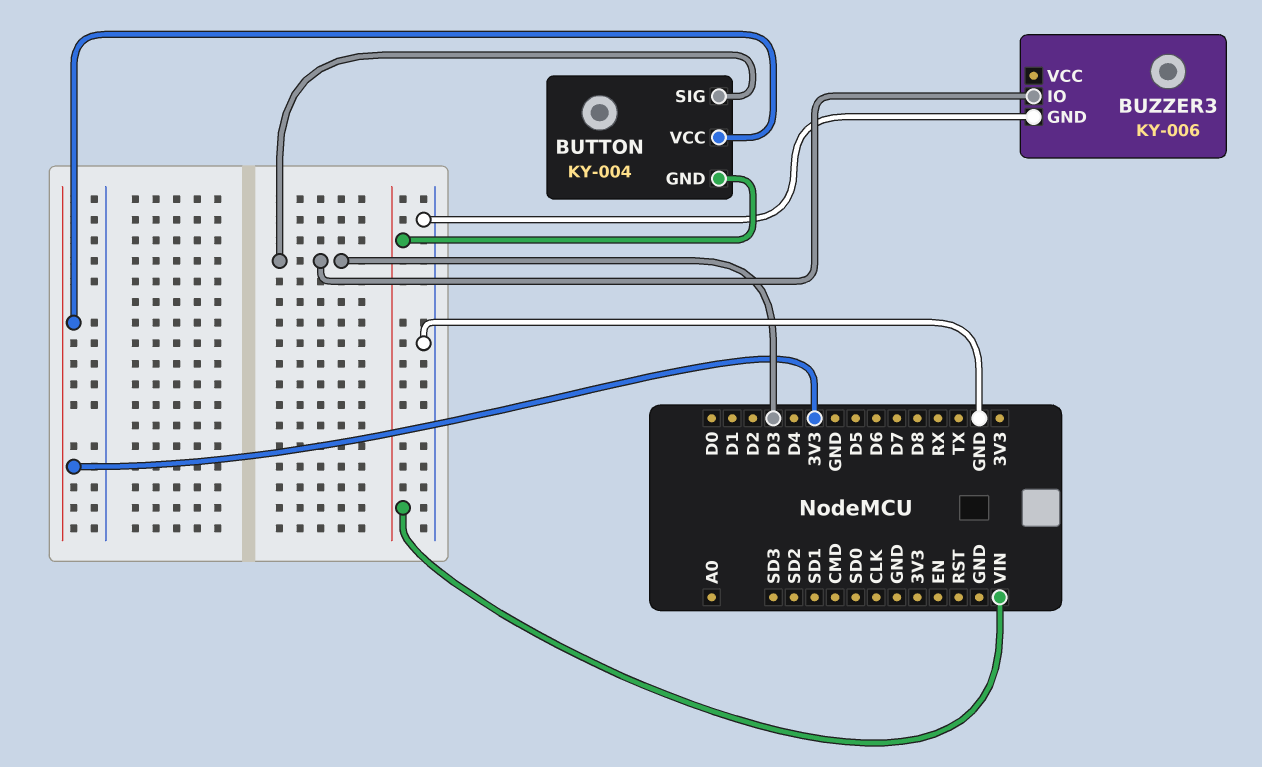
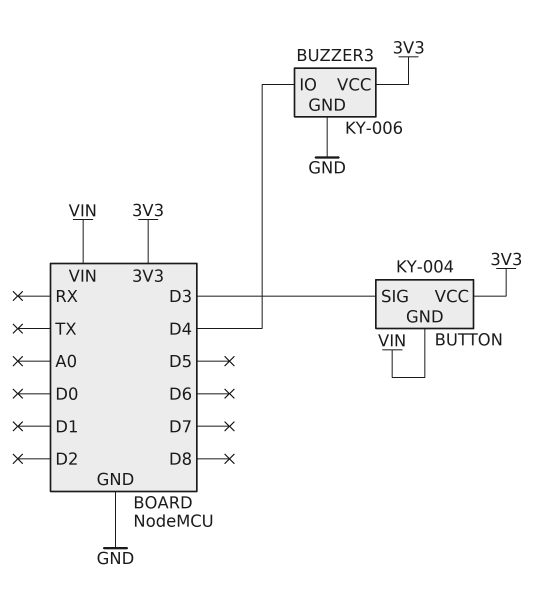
BUZZER3 pin IO: D3 -> D4
BUZZER3 pin VCC: none -> 3V3

